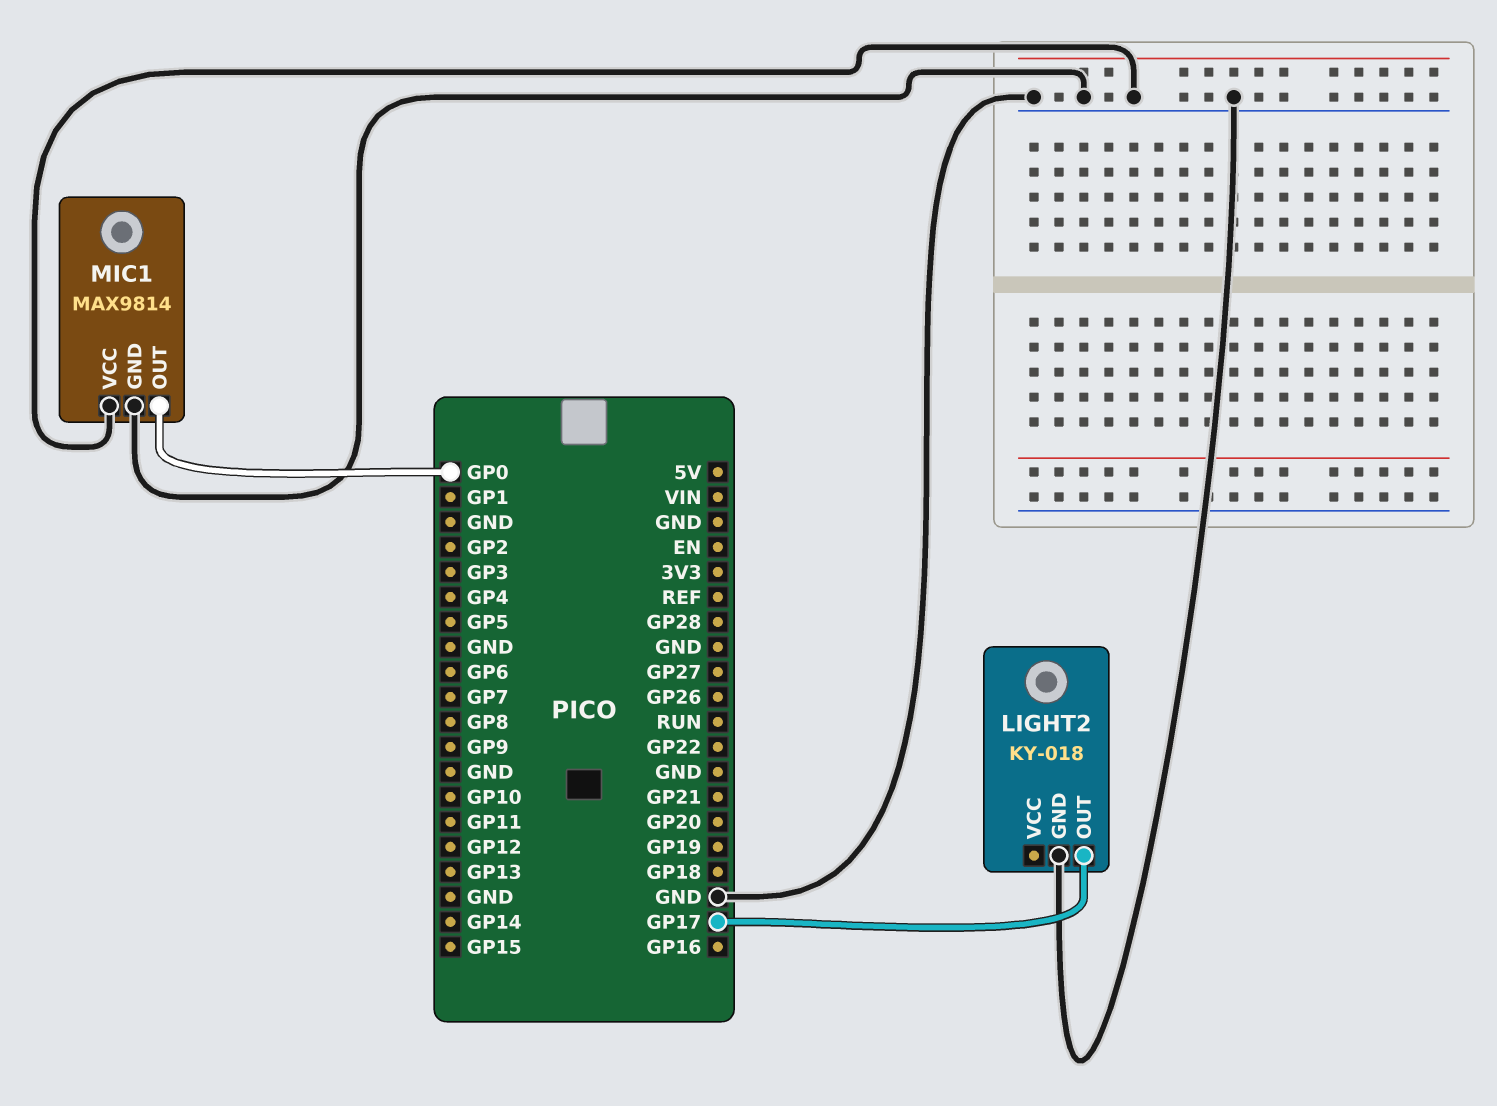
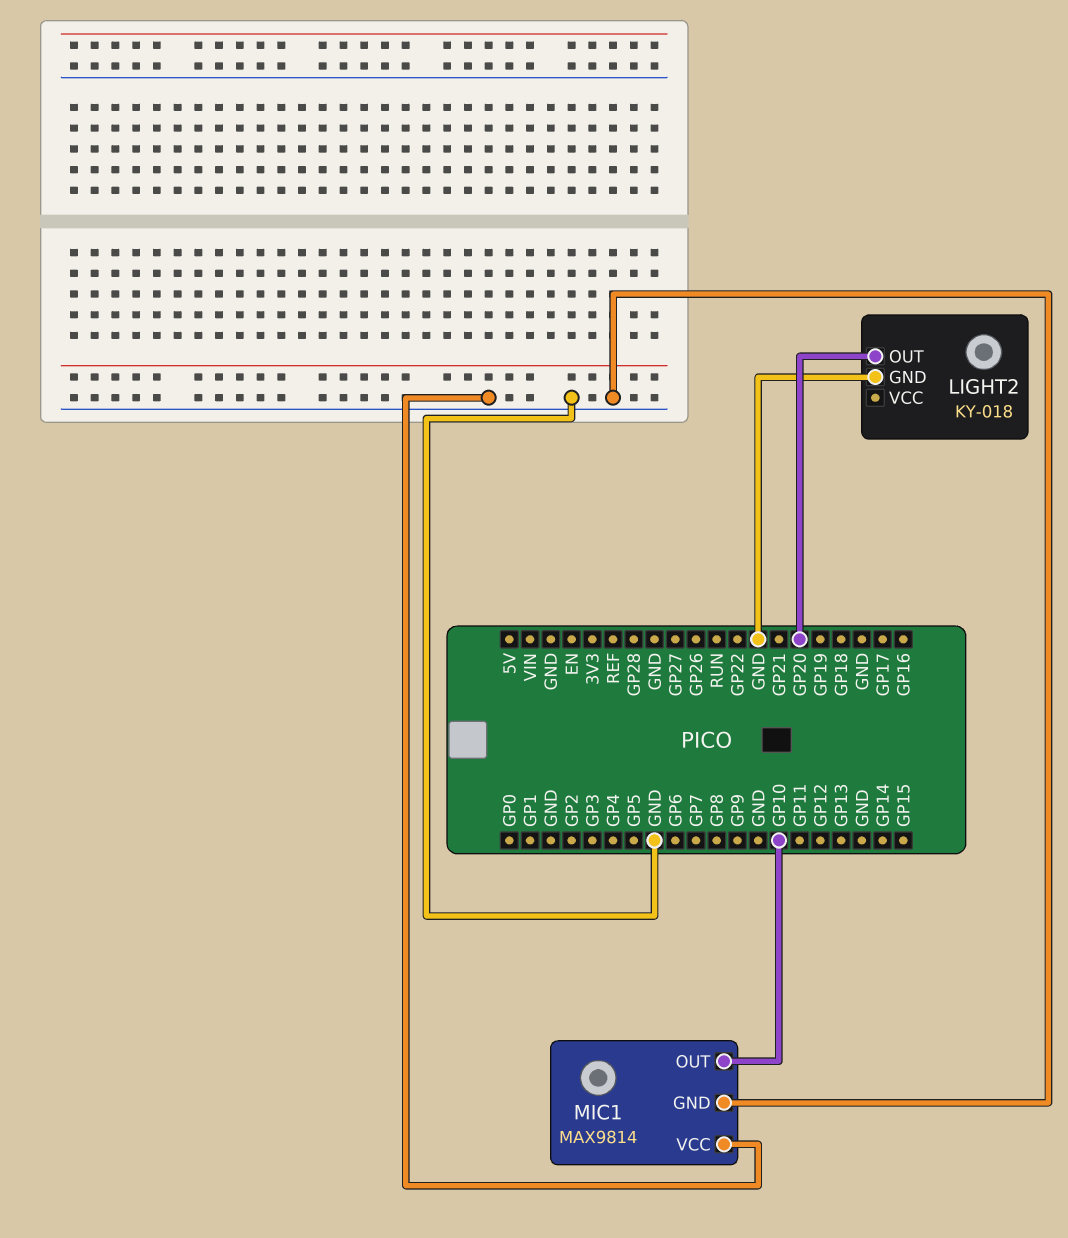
LIGHT2 pin OUT: GP17 -> GP20
MIC1 pin OUT: GP0 -> GP10

